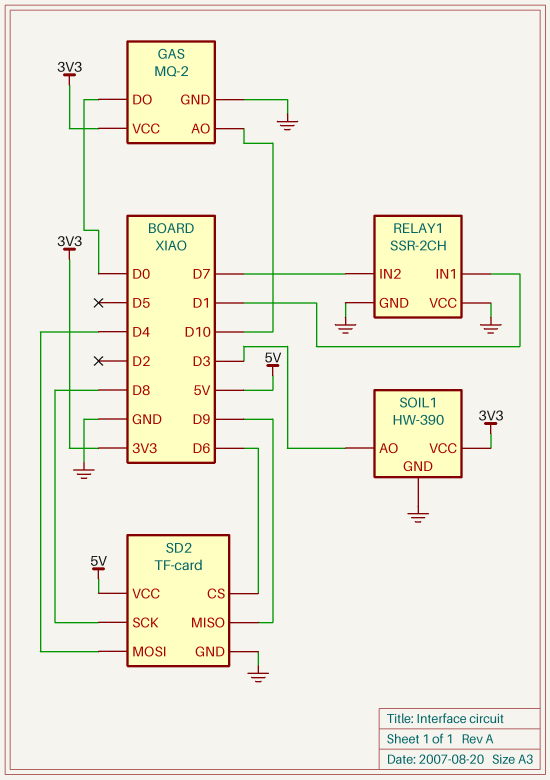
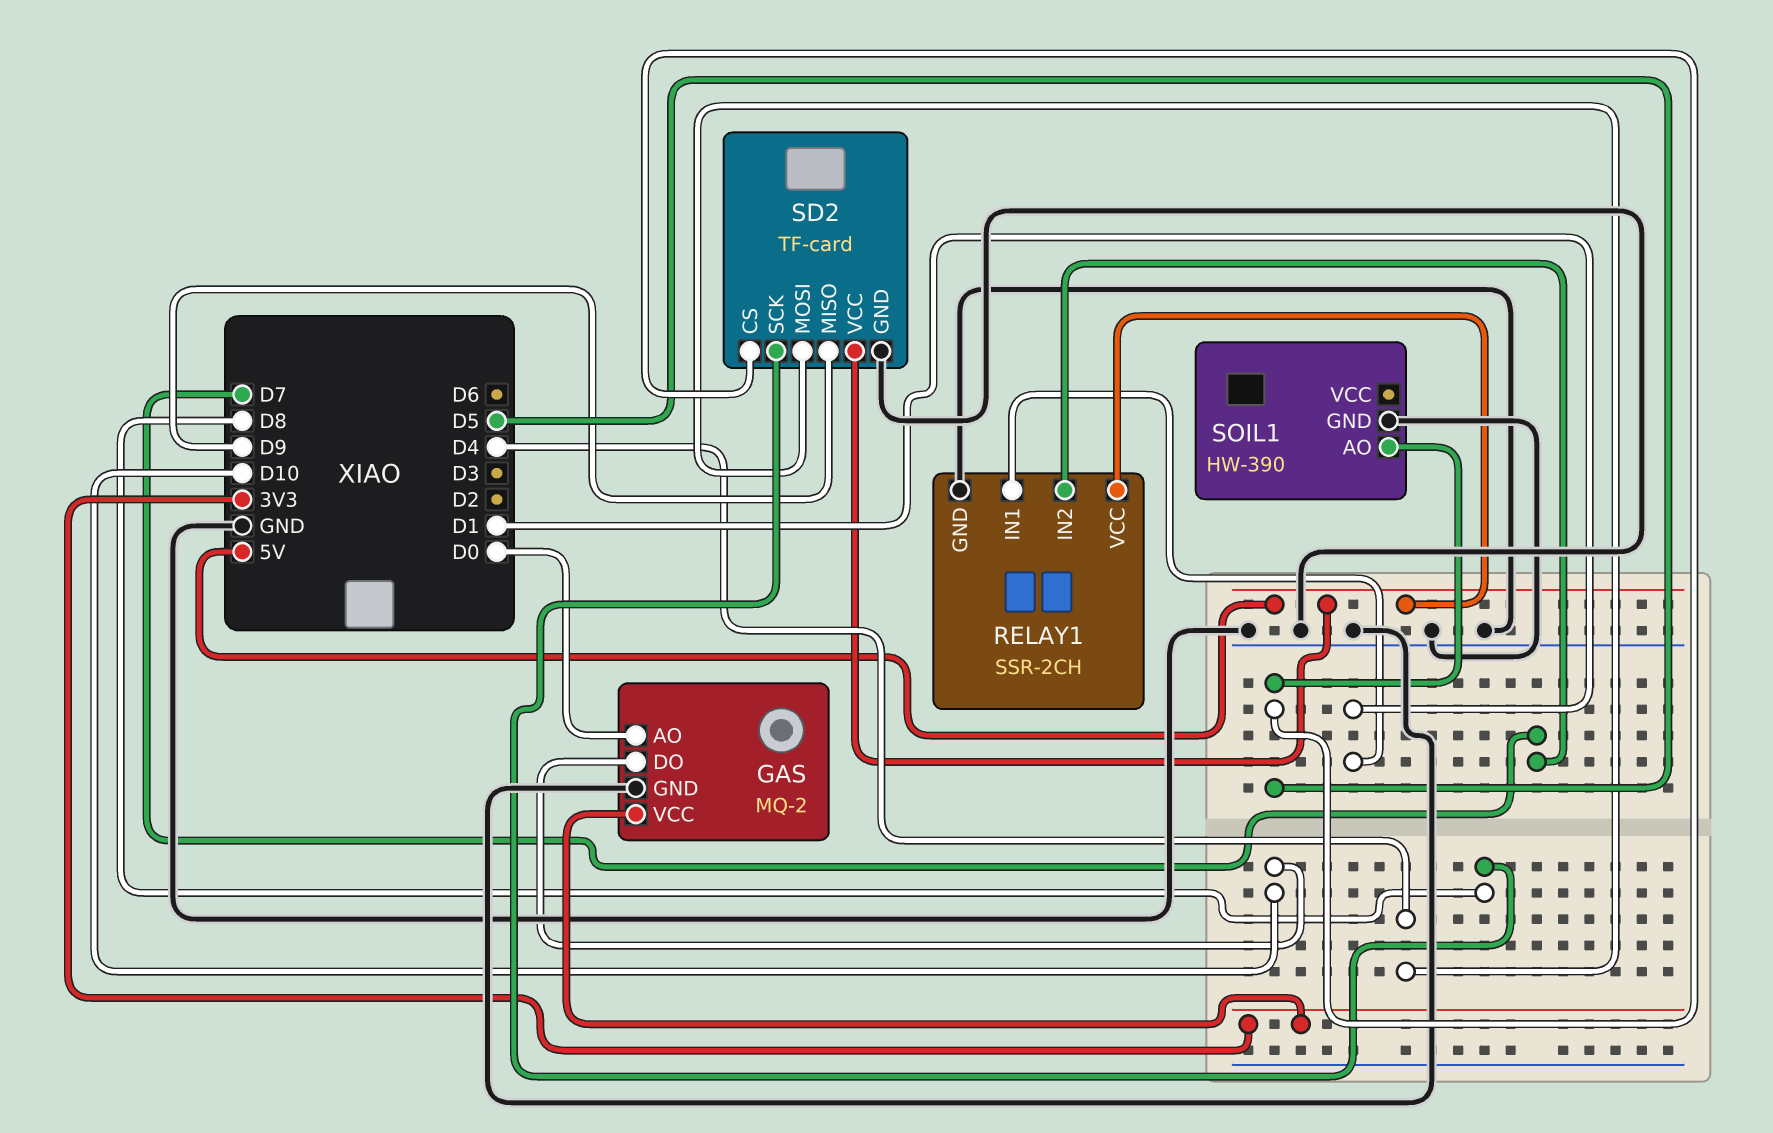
GAS pin AO: D10 -> D0
GAS pin DO: D0 -> D10
RELAY1 pin VCC: GND -> 5V
SD2 pin CS: D6 -> D5
SOIL1 pin AO: D3 -> D5
SOIL1 pin VCC: 3V3 -> none

